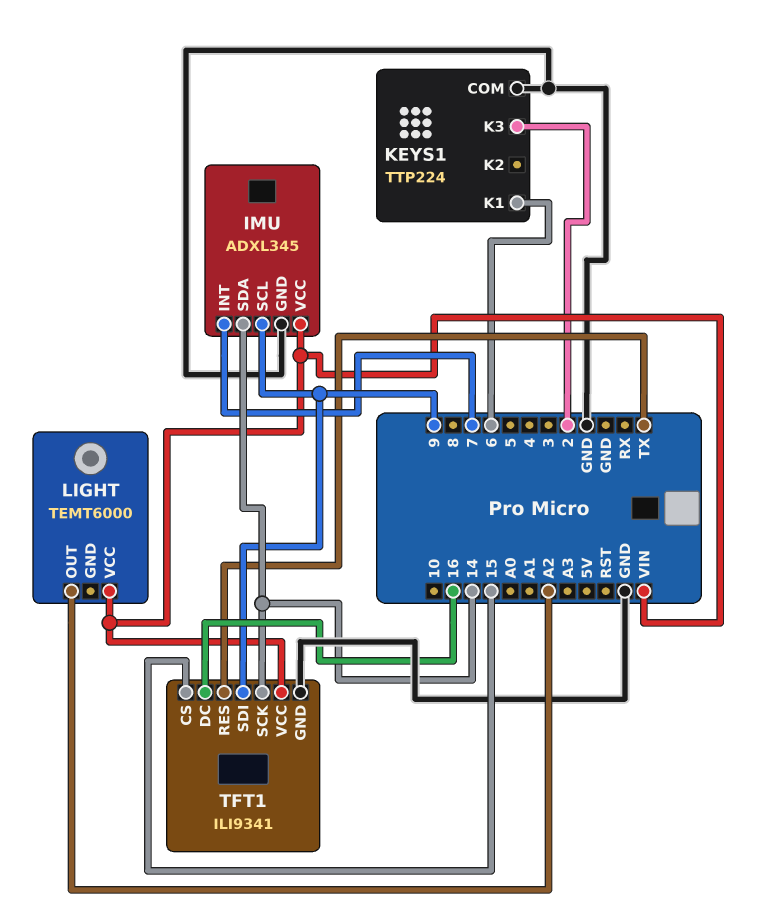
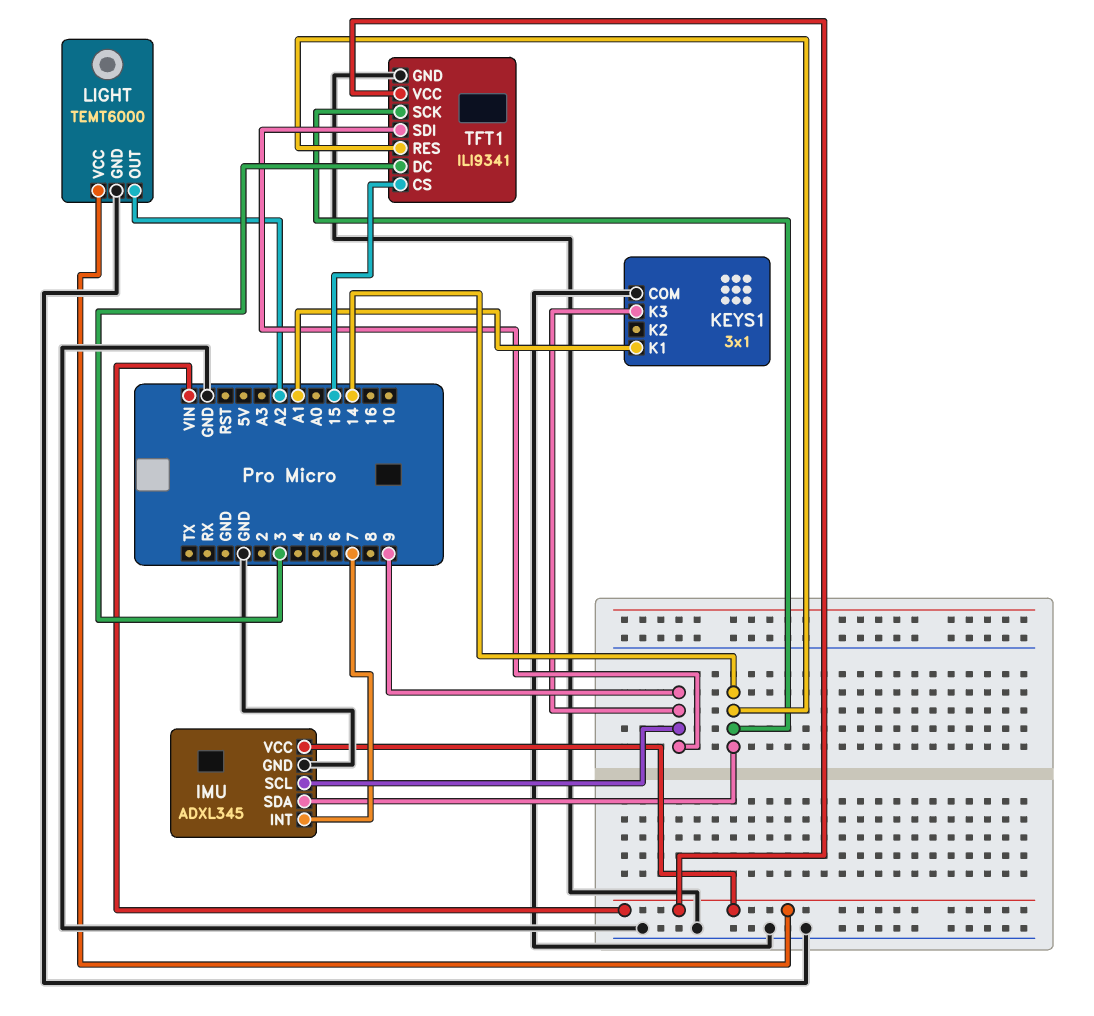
KEYS1: TTP224 -> 3x1
KEYS1 pin K1: 6 -> A1
KEYS1 pin K3: 2 -> 9
LIGHT pin GND: none -> GND
TFT1 pin DC: 16 -> 3
TFT1 pin RES: TX -> 14

